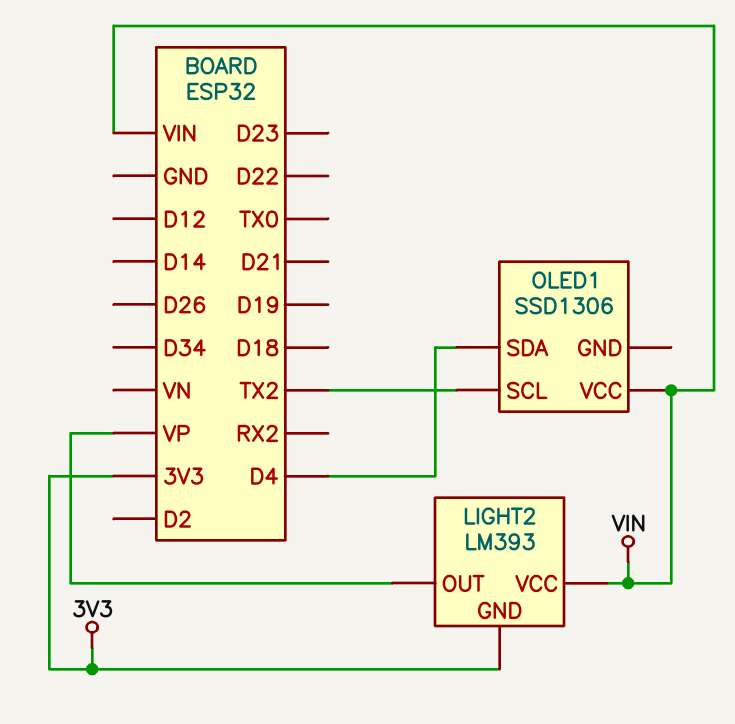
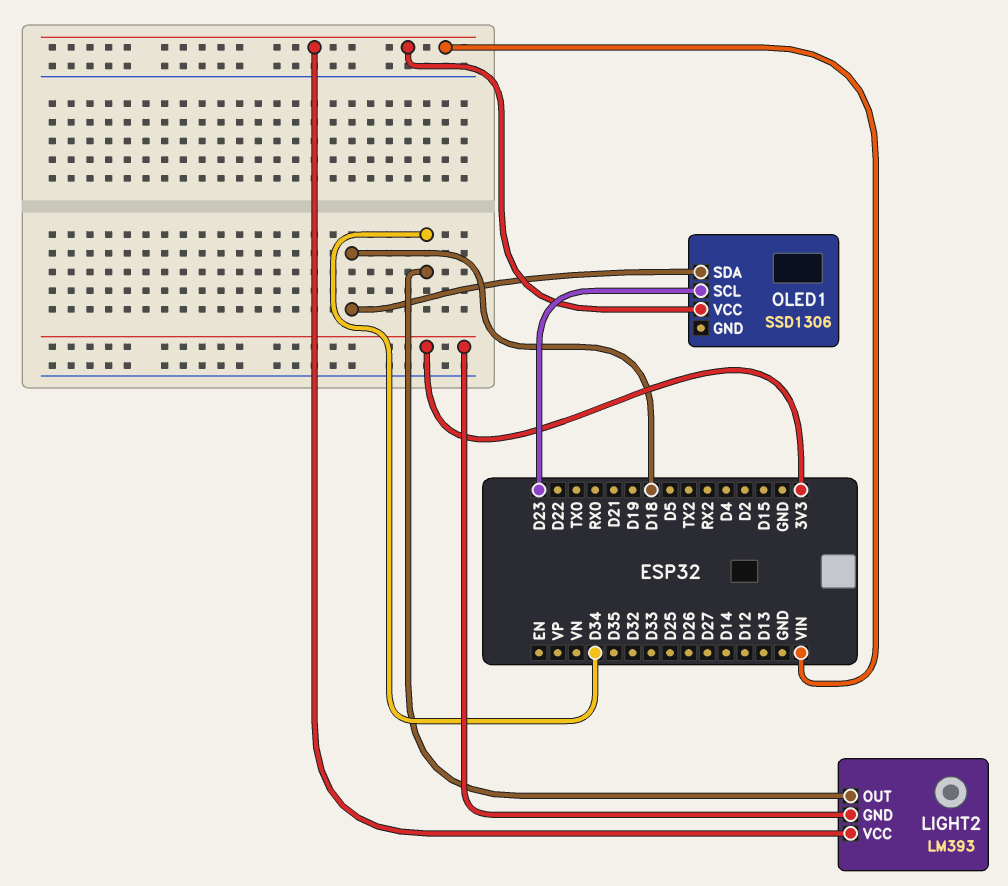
LIGHT2 pin OUT: VP -> D34
OLED1 pin SCL: TX2 -> D23
OLED1 pin SDA: D4 -> D18

